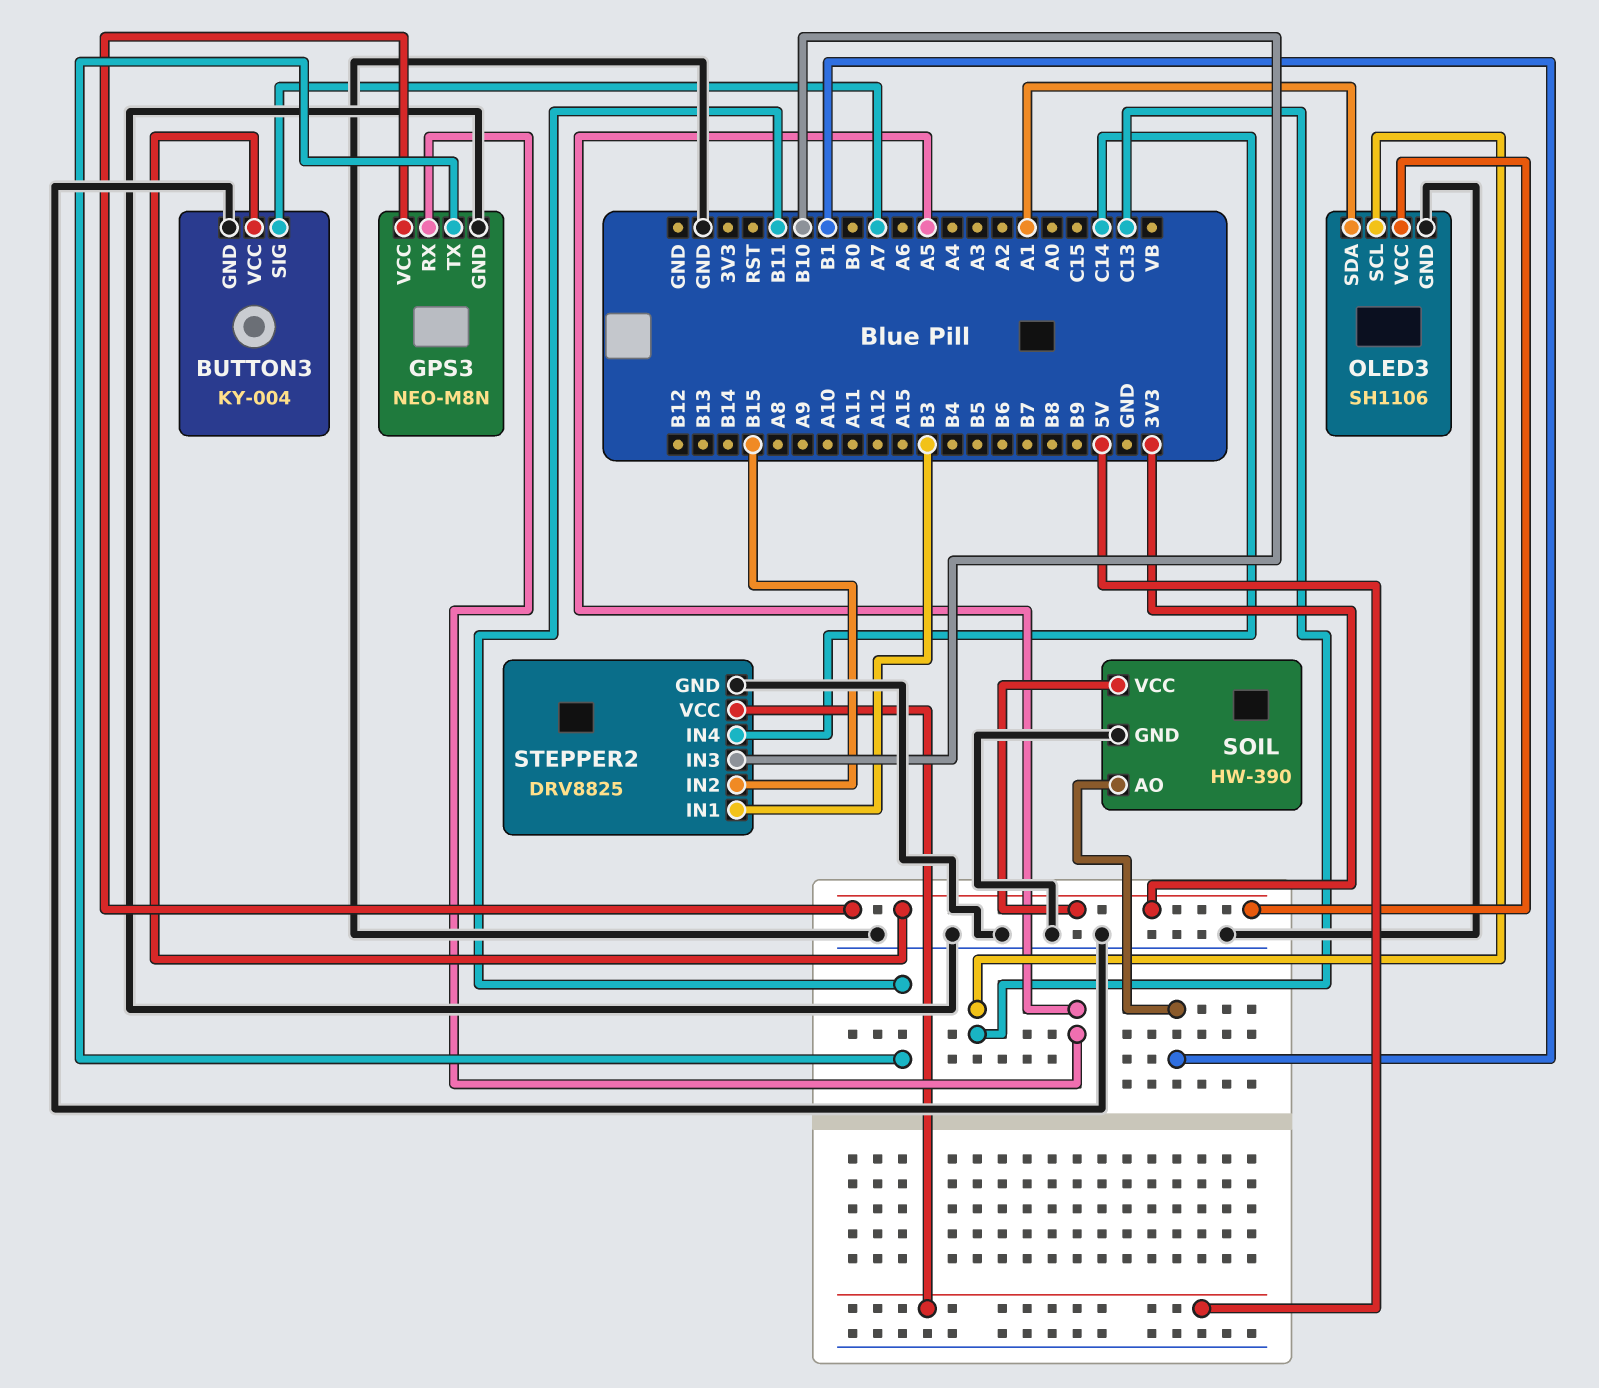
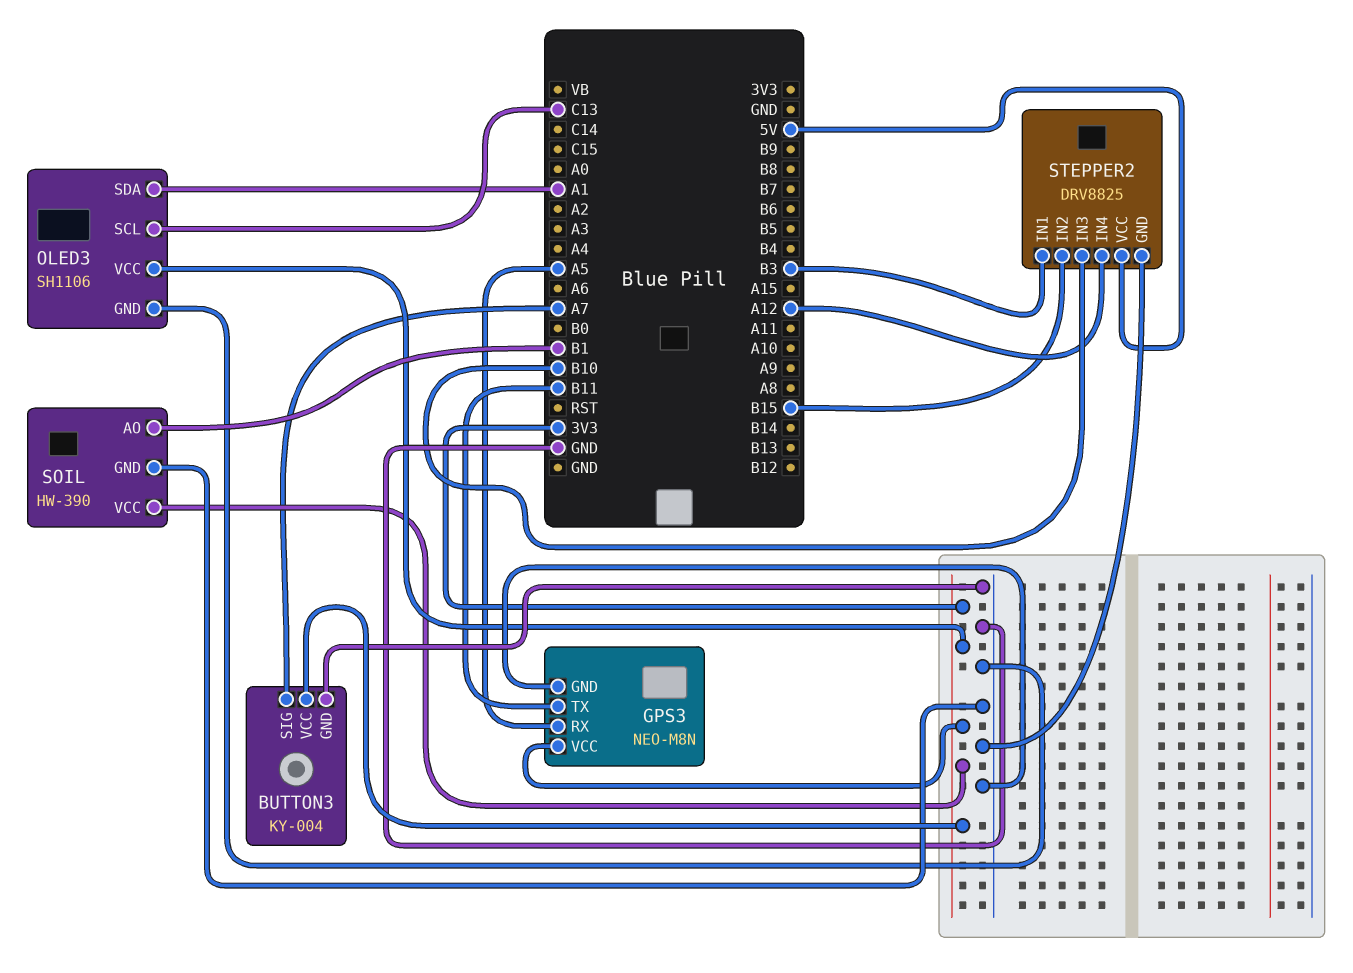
STEPPER2 pin IN4: C14 -> A12

